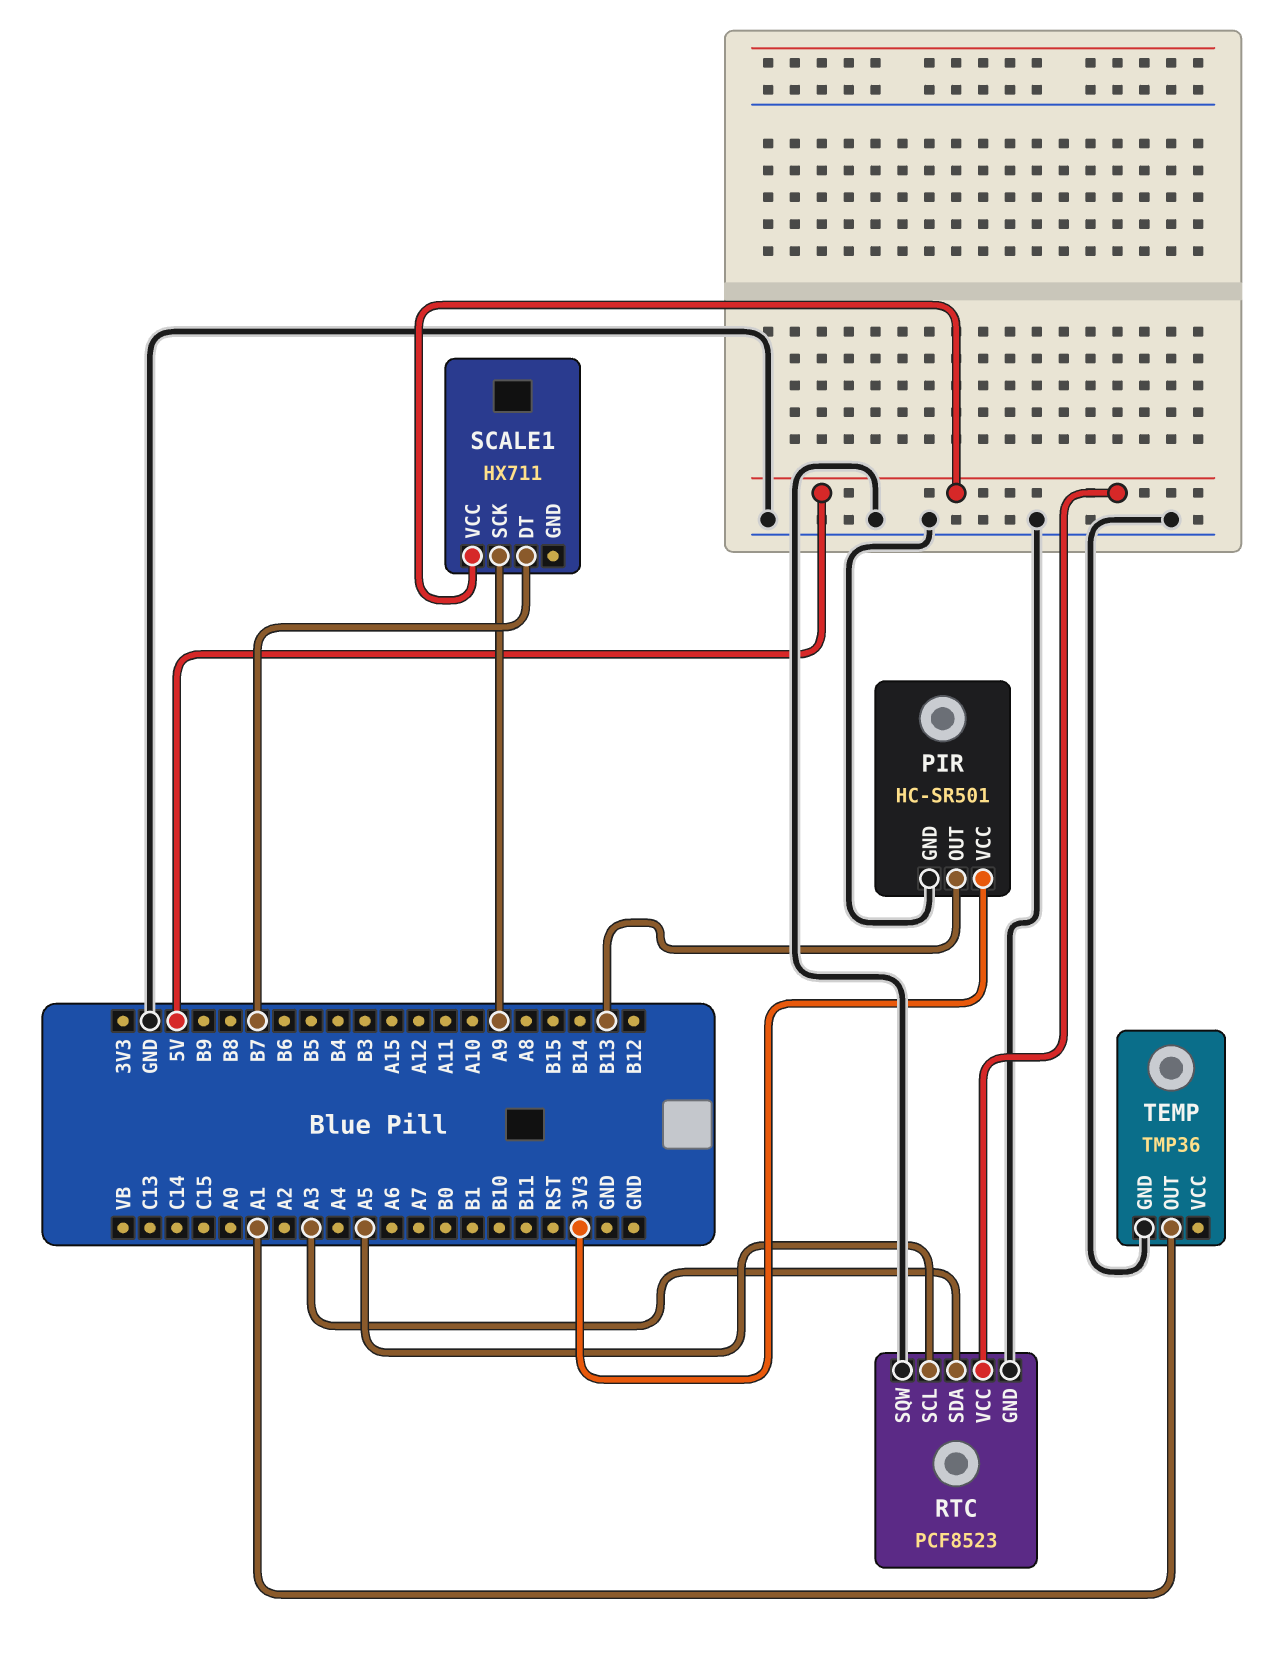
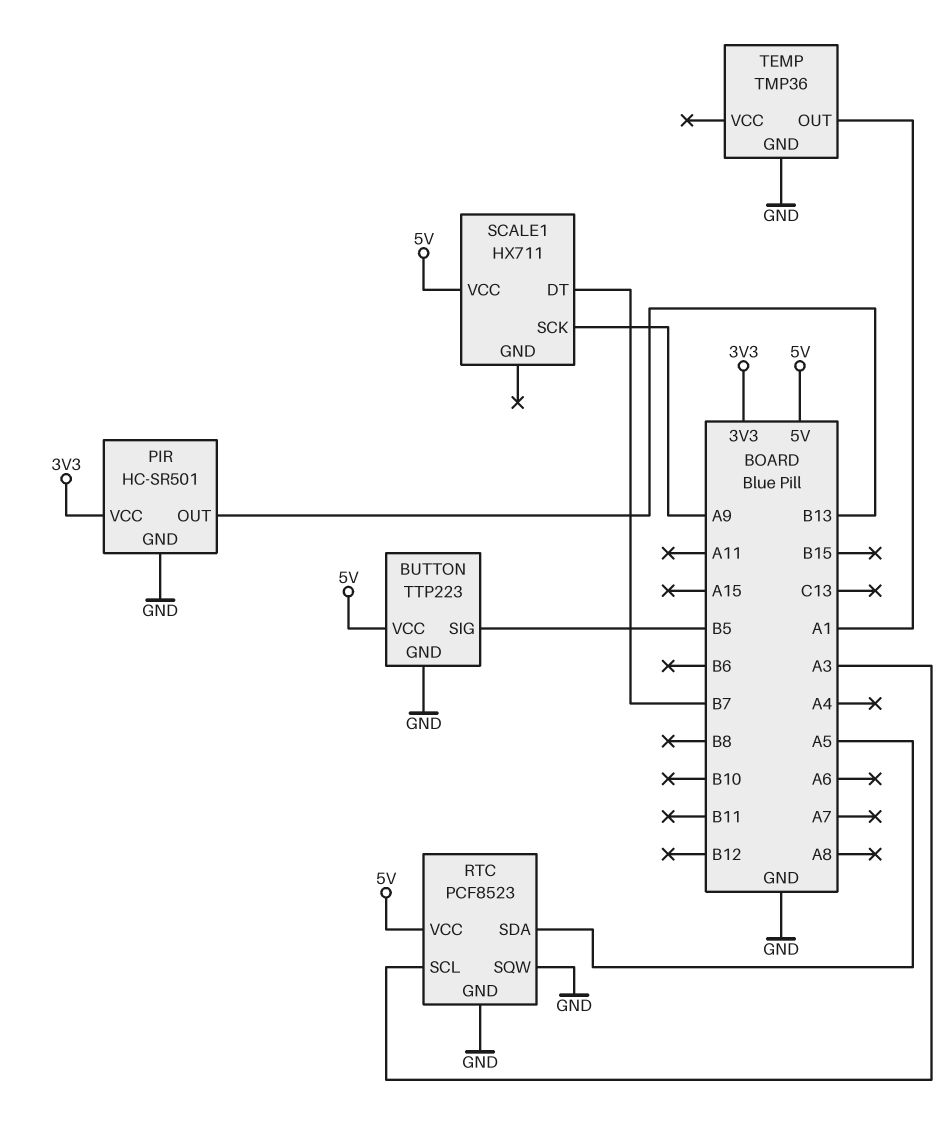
BUTTON: none -> TTP223
BUTTON pin GND: none -> GND
BUTTON pin SIG: none -> B5
BUTTON pin VCC: none -> 5V
RTC pin SCL: A5 -> A3
RTC pin SDA: A3 -> A5

